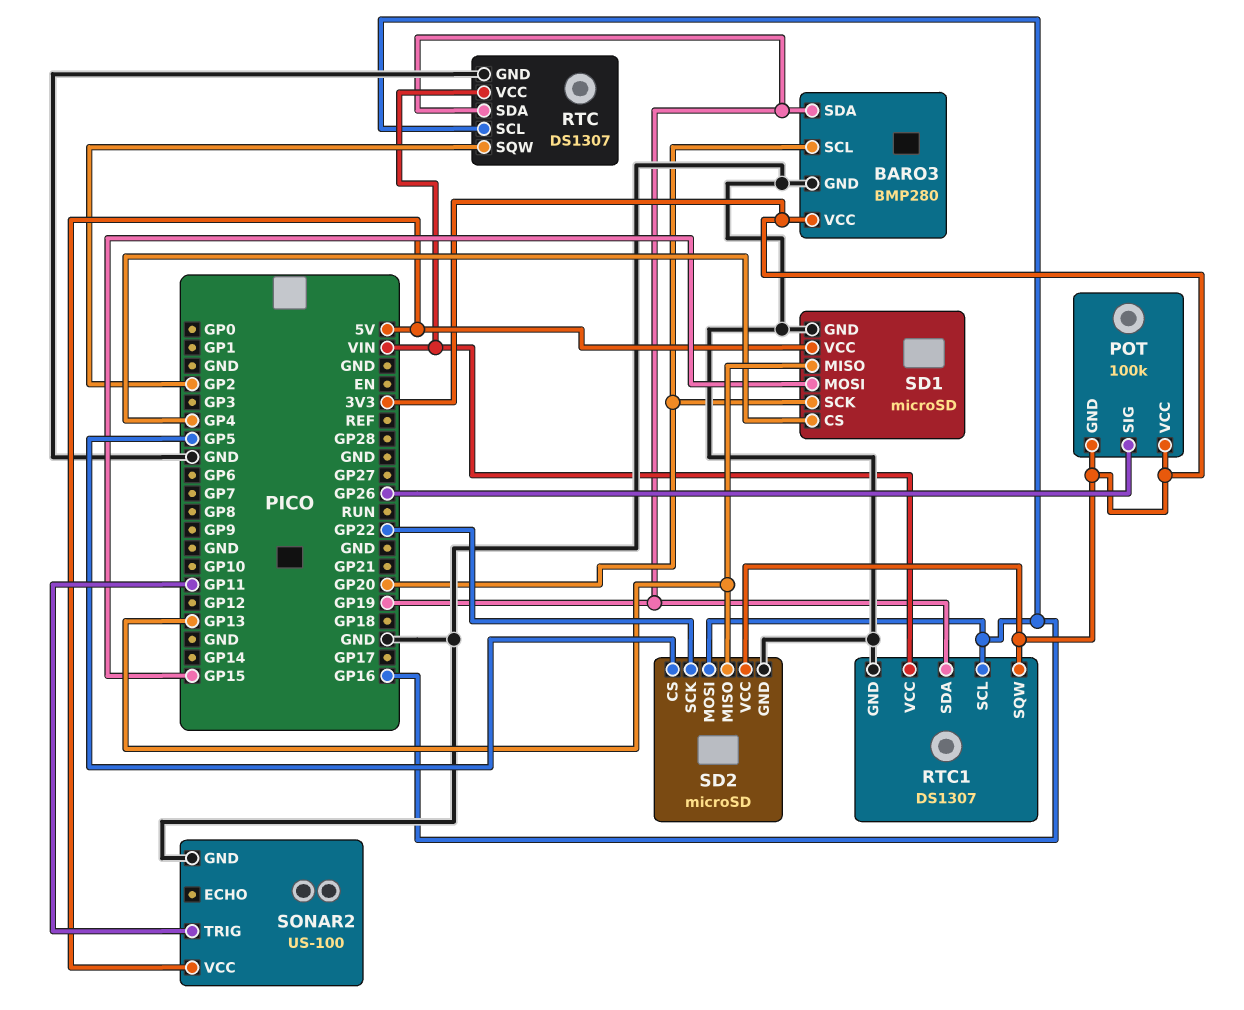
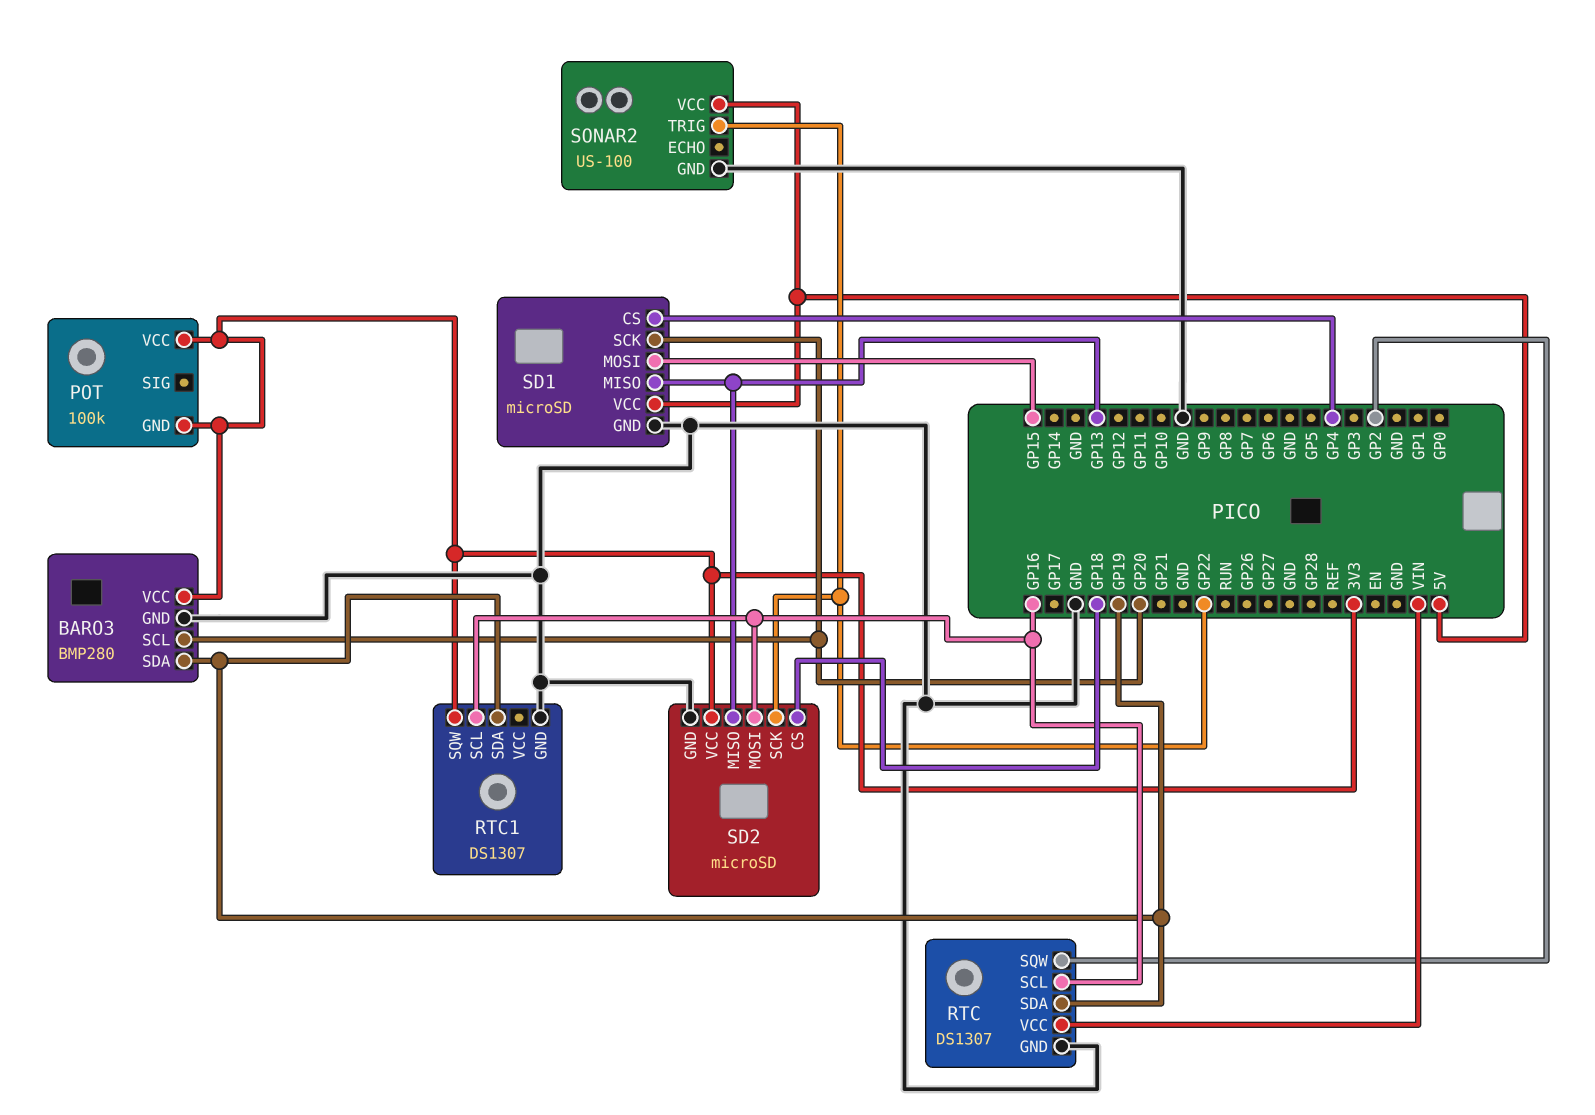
POT pin SIG: GP26 -> none
RTC1 pin VCC: VIN -> none
SD2 pin CS: GP5 -> GP18
SONAR2 pin TRIG: GP11 -> GP22

